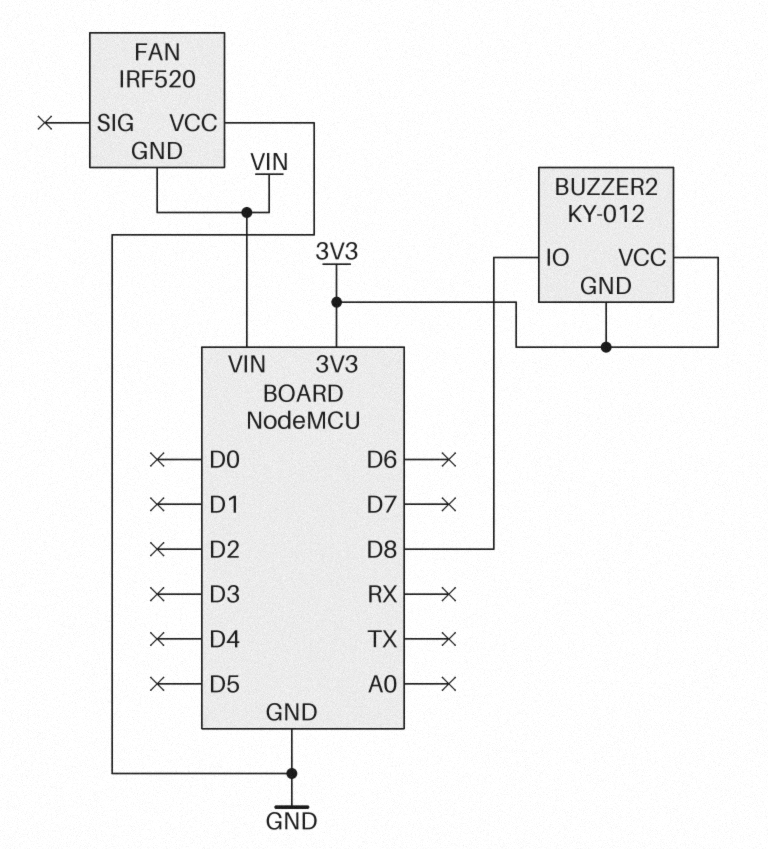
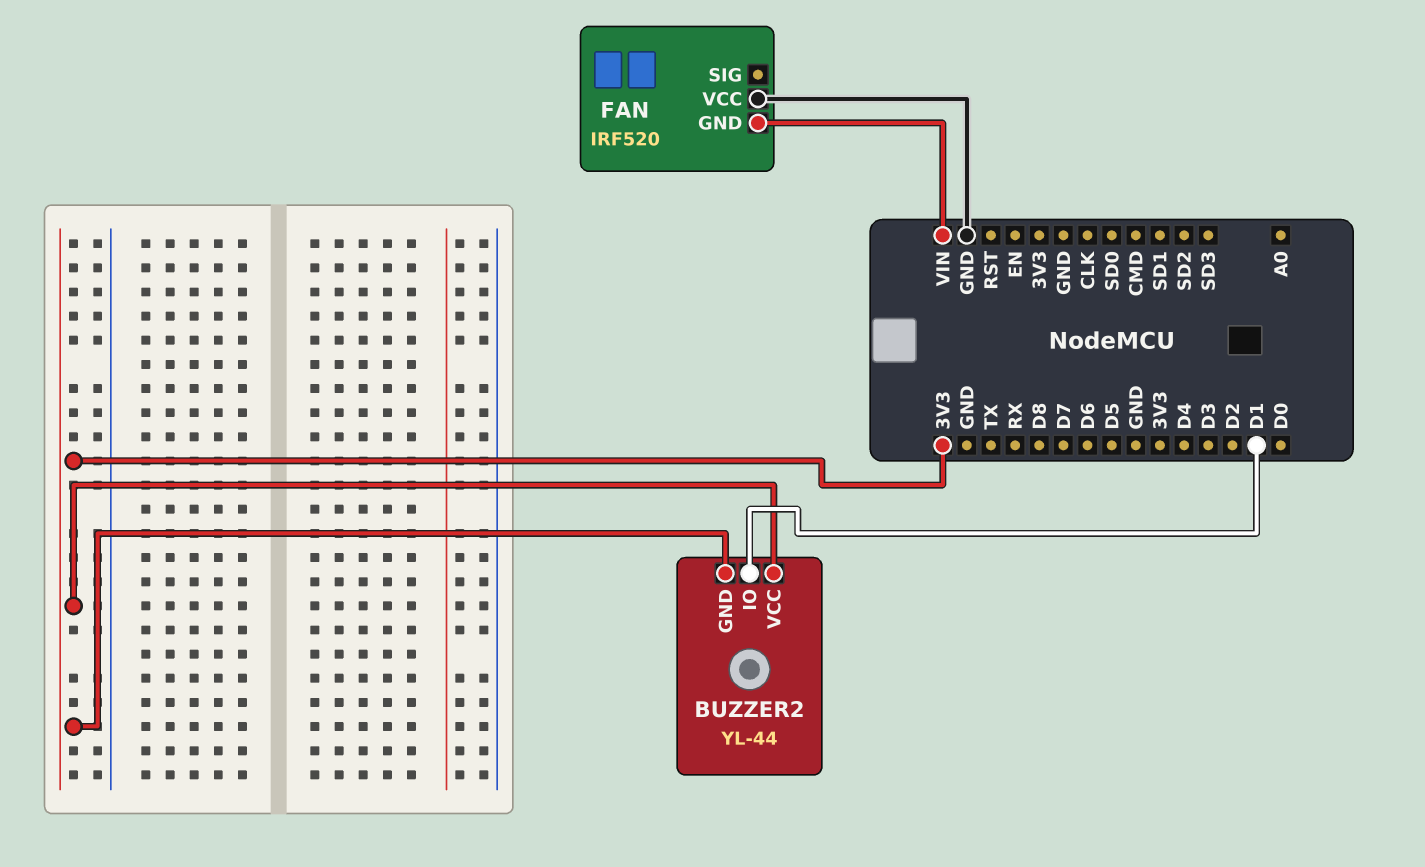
BUZZER2: KY-012 -> YL-44
BUZZER2 pin IO: D8 -> D1

